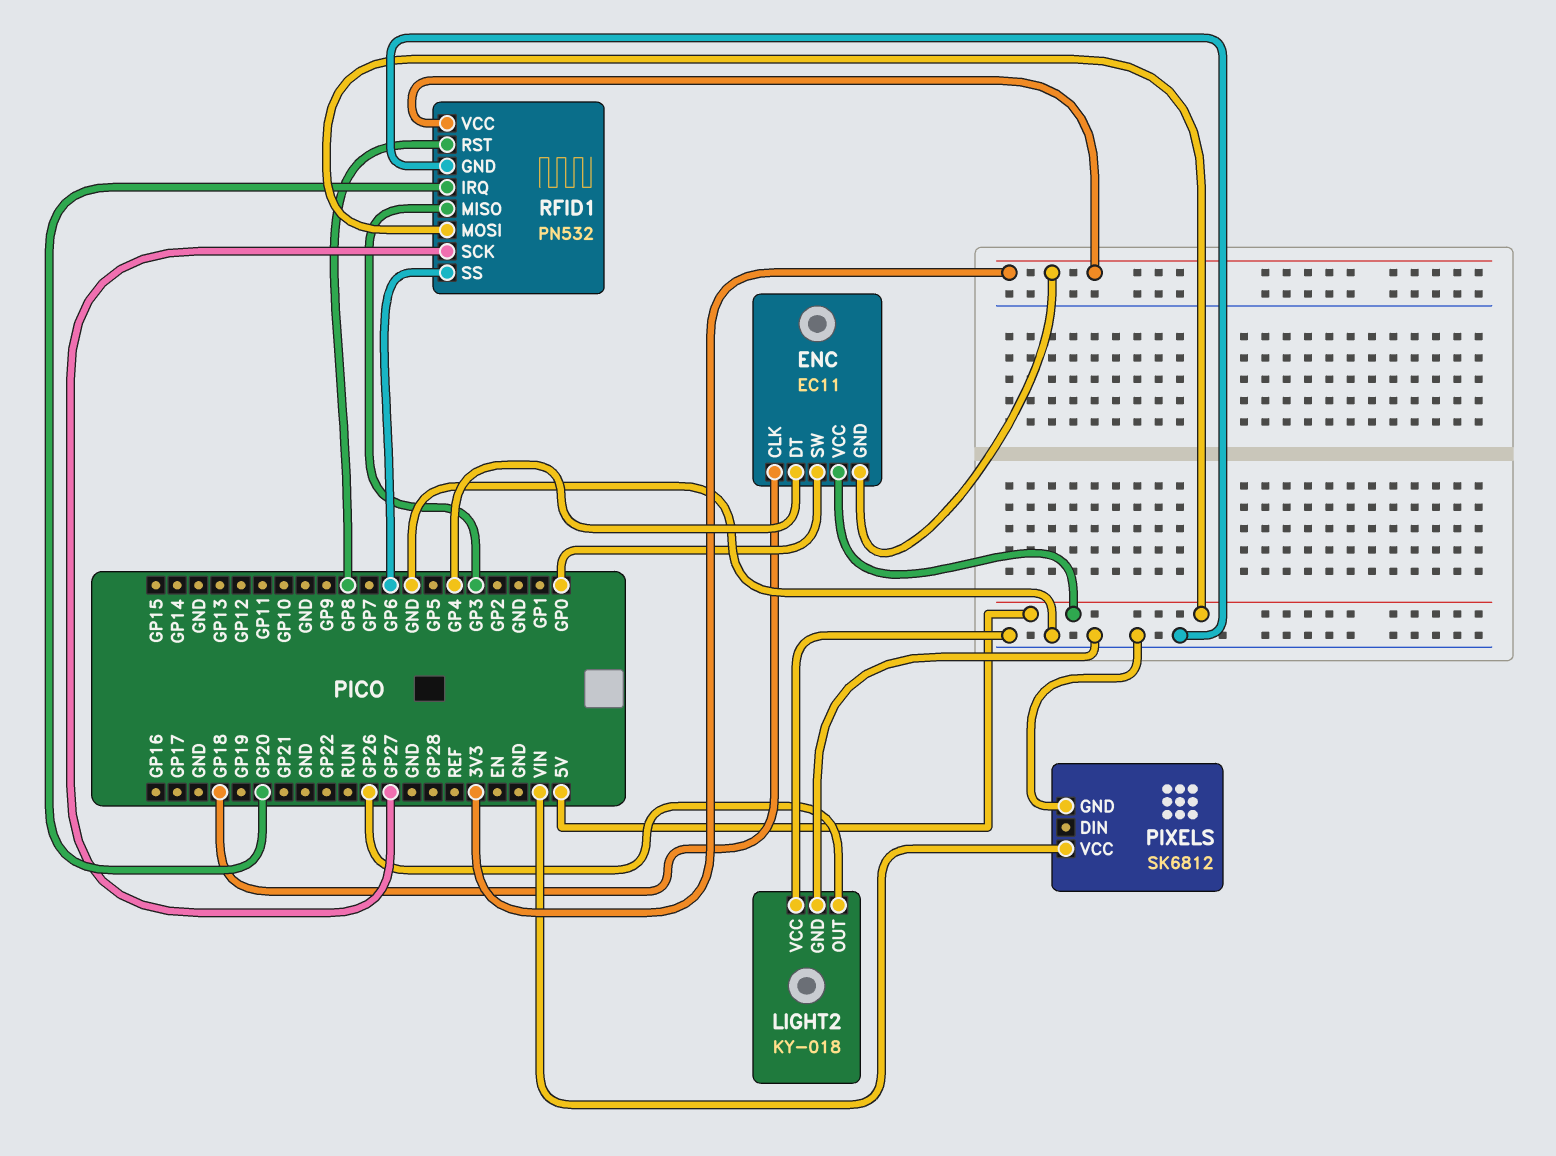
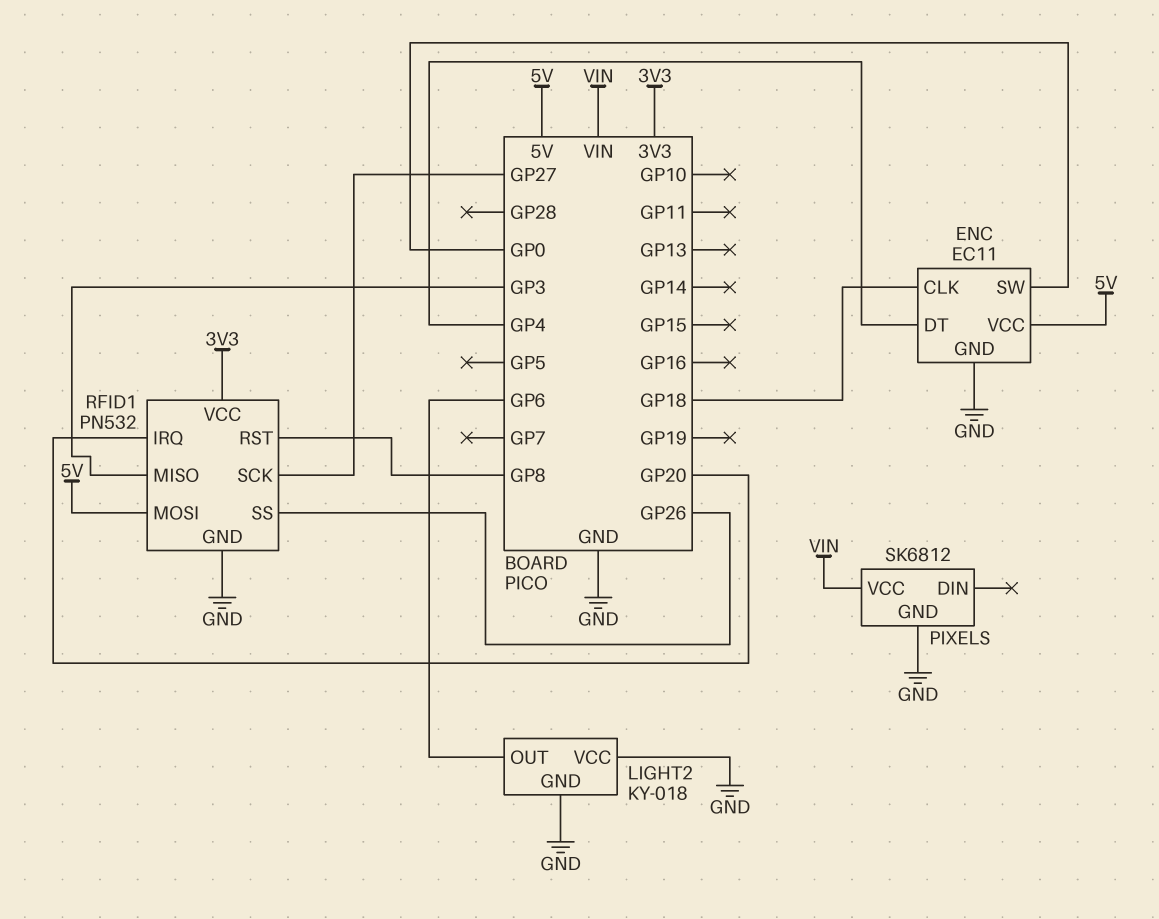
ENC pin GND: 3V3 -> GND
LIGHT2 pin OUT: GP26 -> GP6
RFID1 pin SS: GP6 -> GP26

